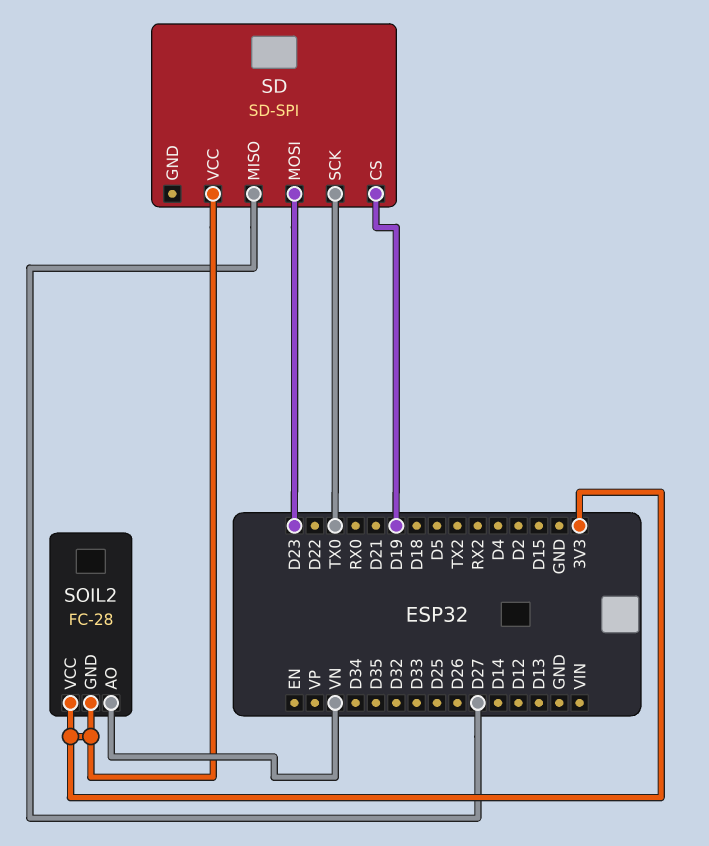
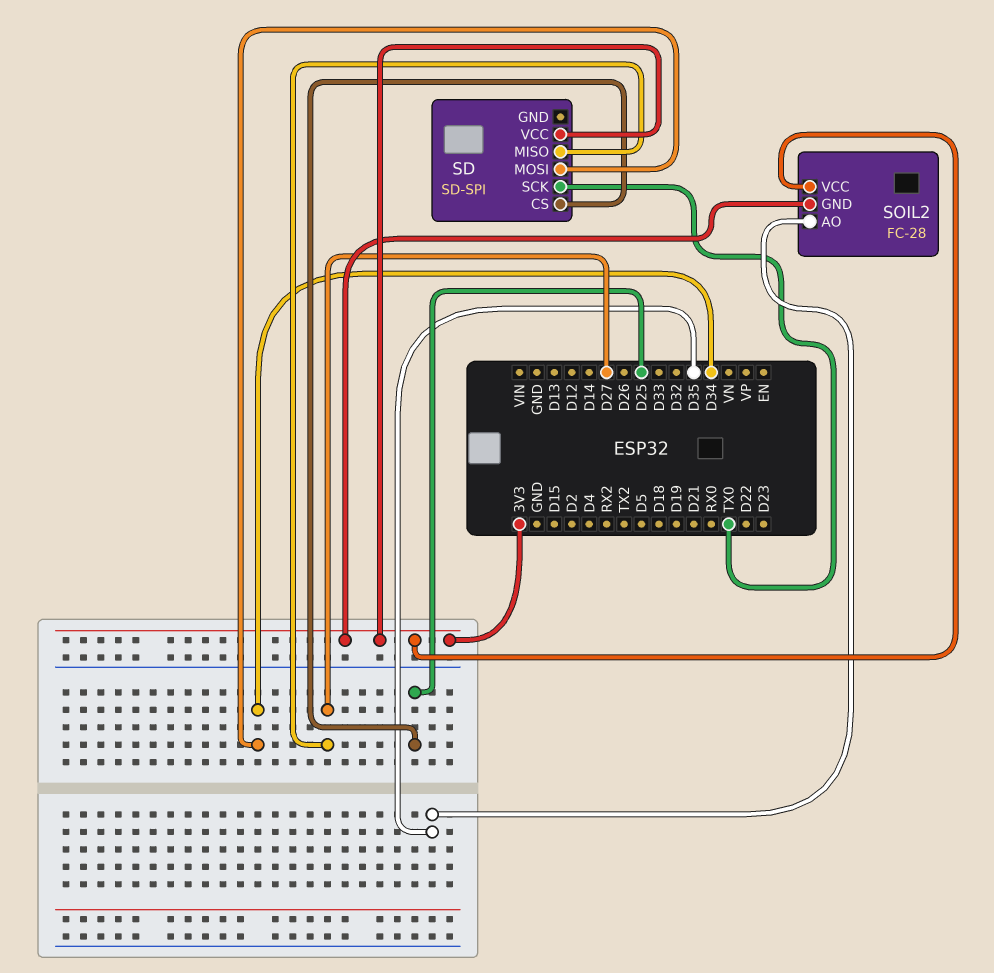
SD pin CS: D19 -> D25
SD pin MOSI: D23 -> D34
SOIL2 pin AO: VN -> D35

